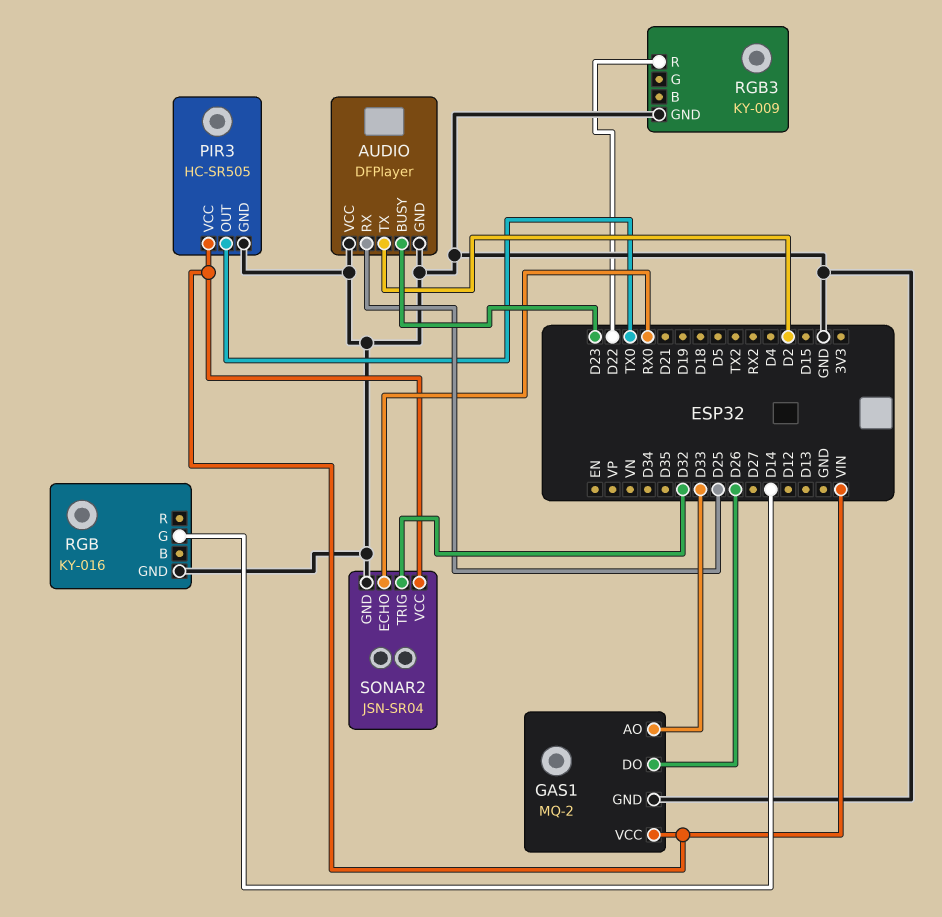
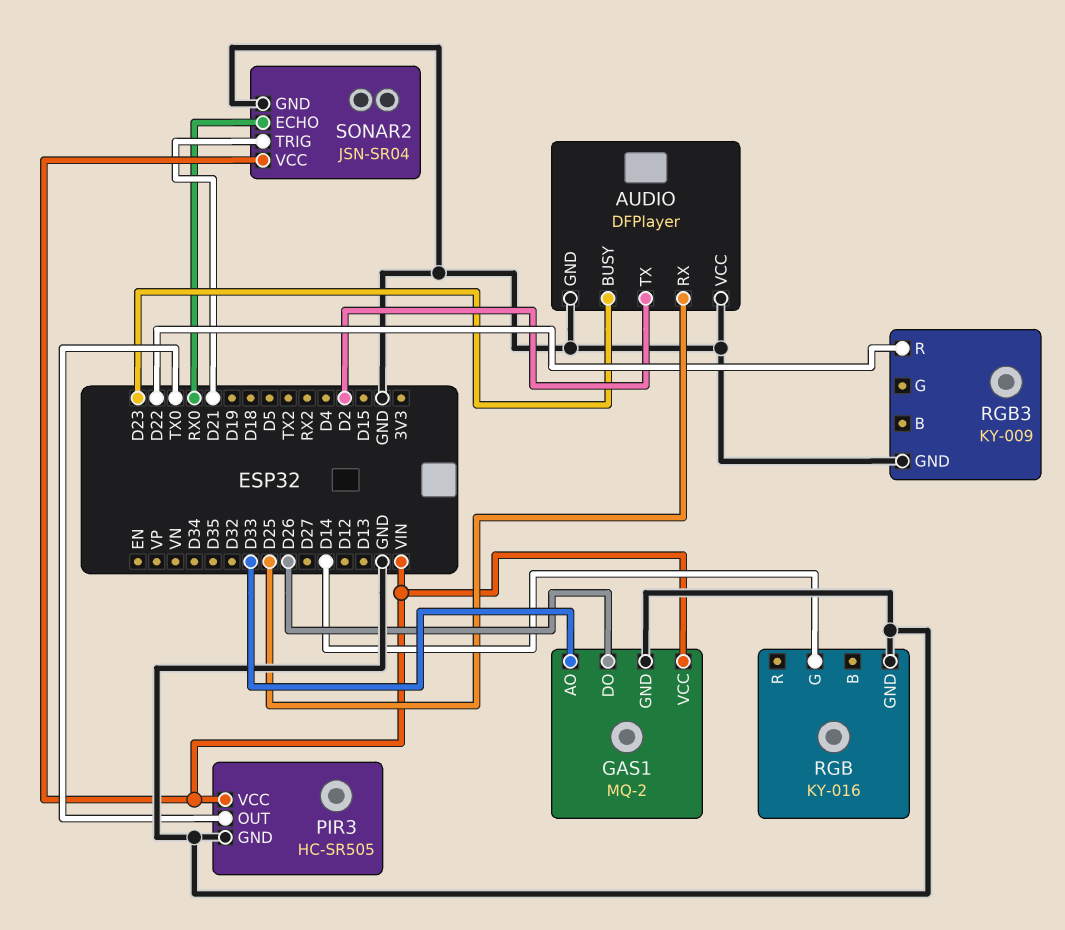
SONAR2 pin TRIG: D32 -> D21

